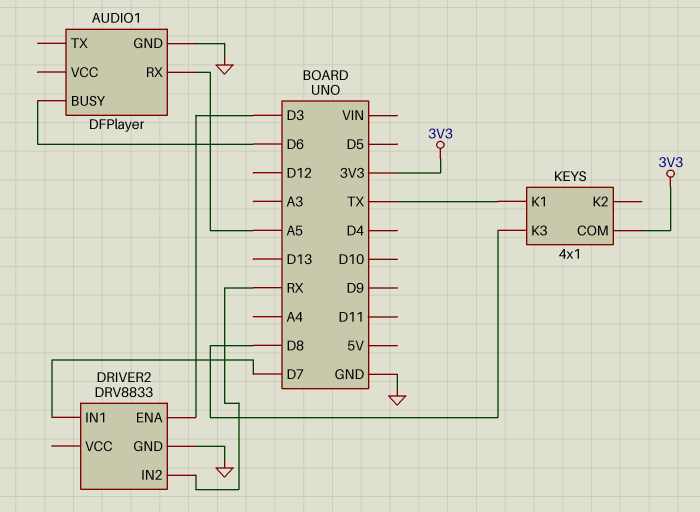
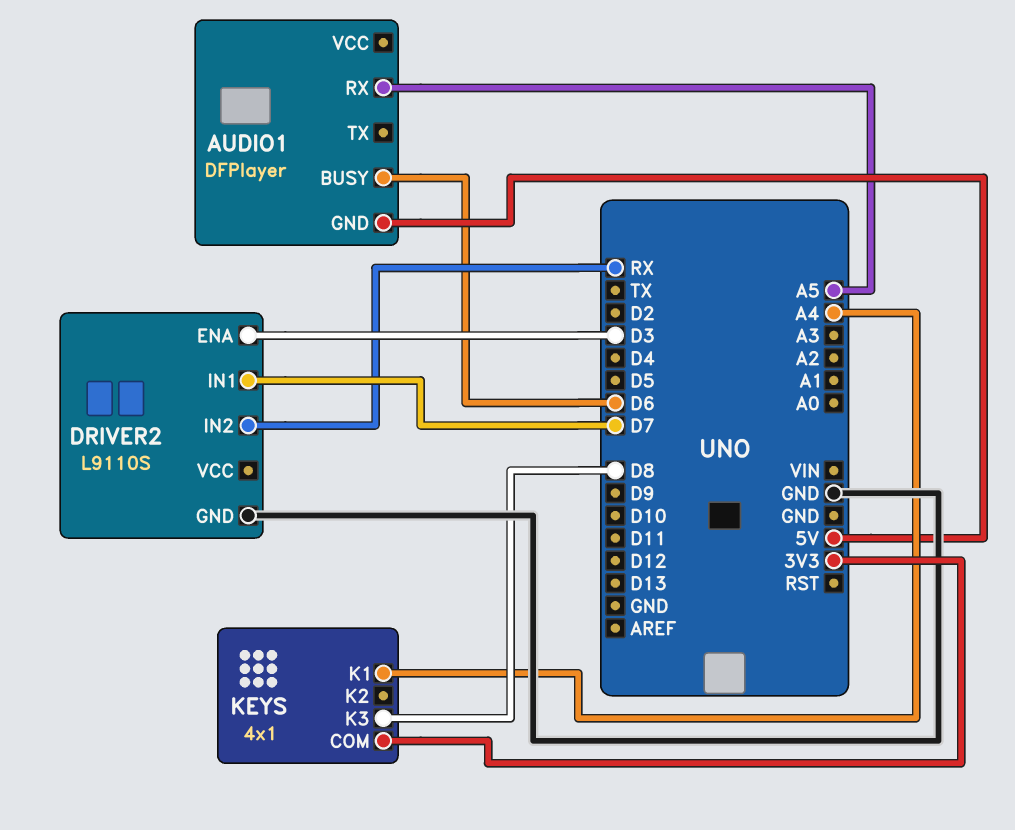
AUDIO1 pin GND: GND -> 5V
DRIVER2: DRV8833 -> L9110S
KEYS pin K1: TX -> A4

